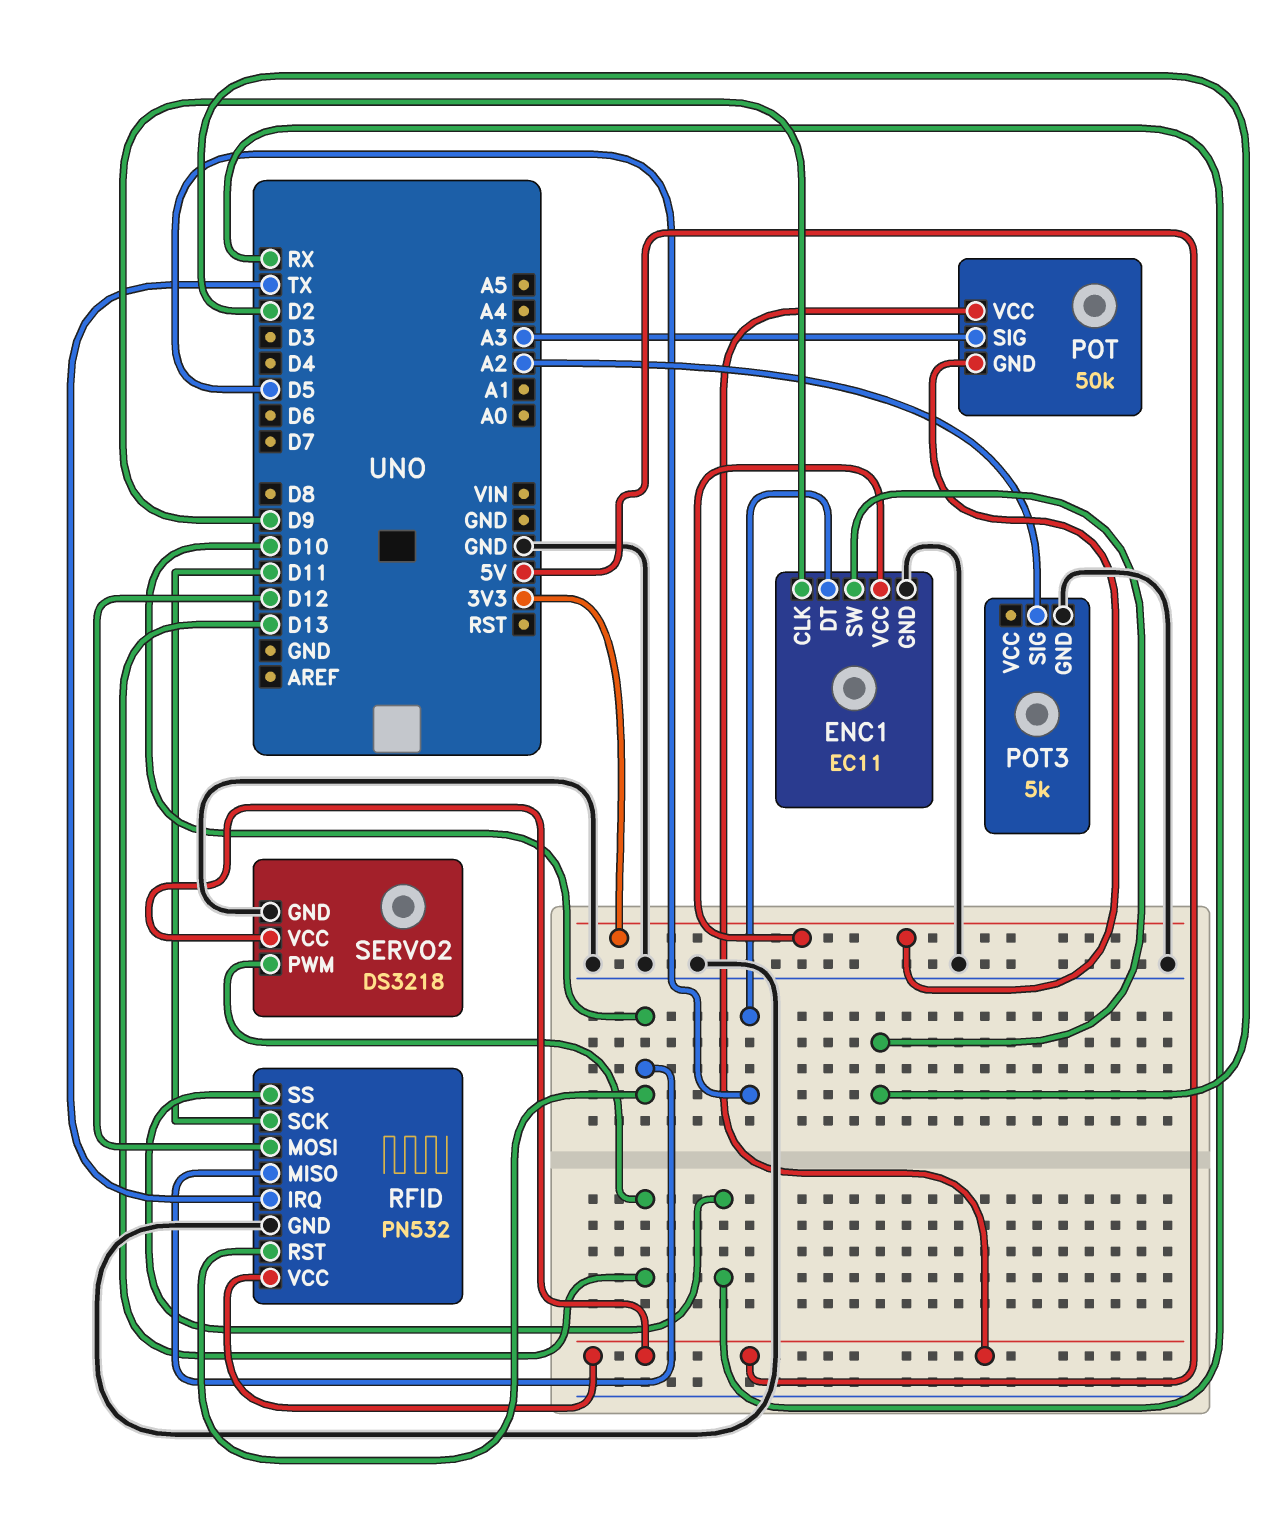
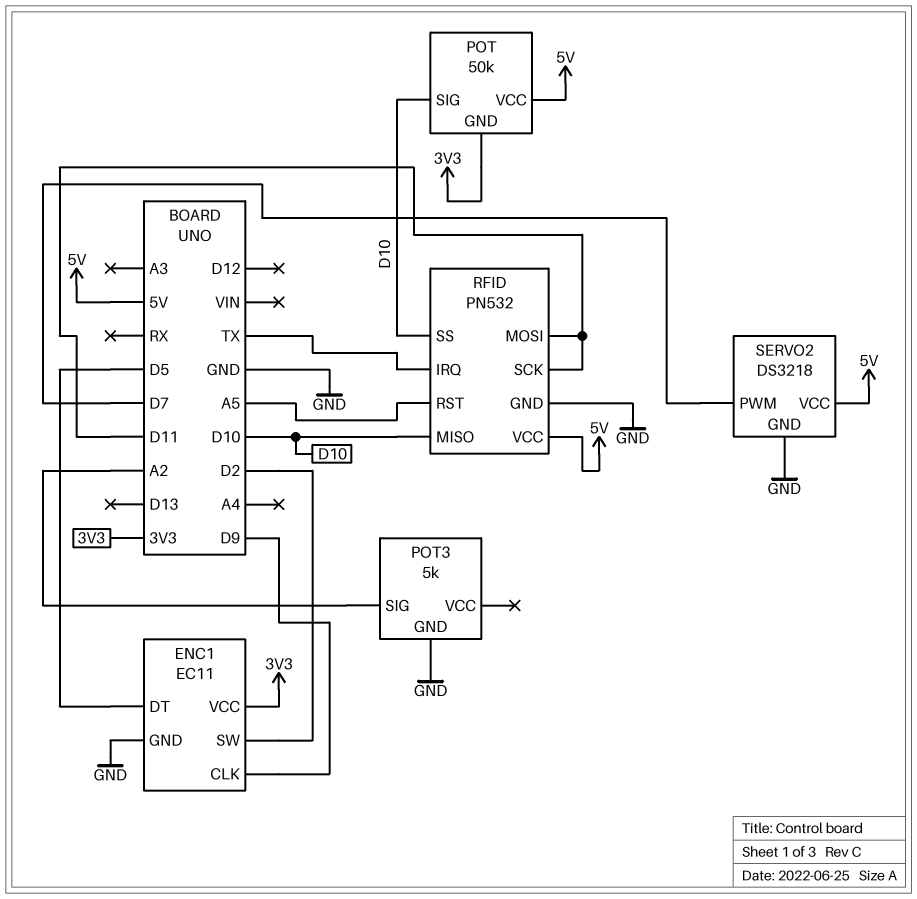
POT pin SIG: A3 -> D10
RFID pin MOSI: D12 -> D11
RFID pin RST: D10 -> A5
RFID pin SS: RX -> D10
SERVO2 pin PWM: D13 -> D7

